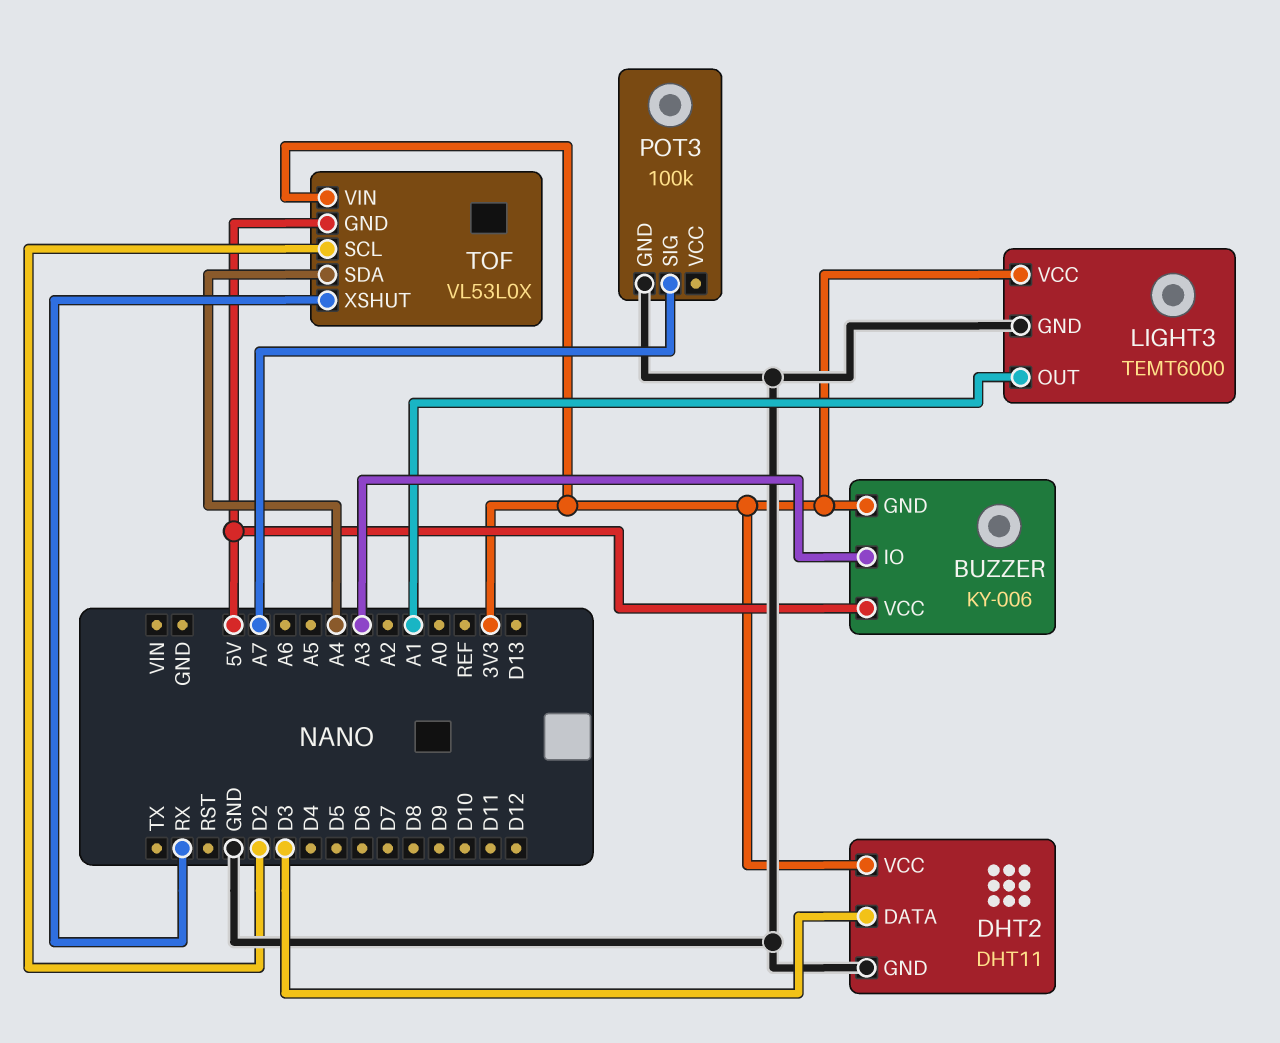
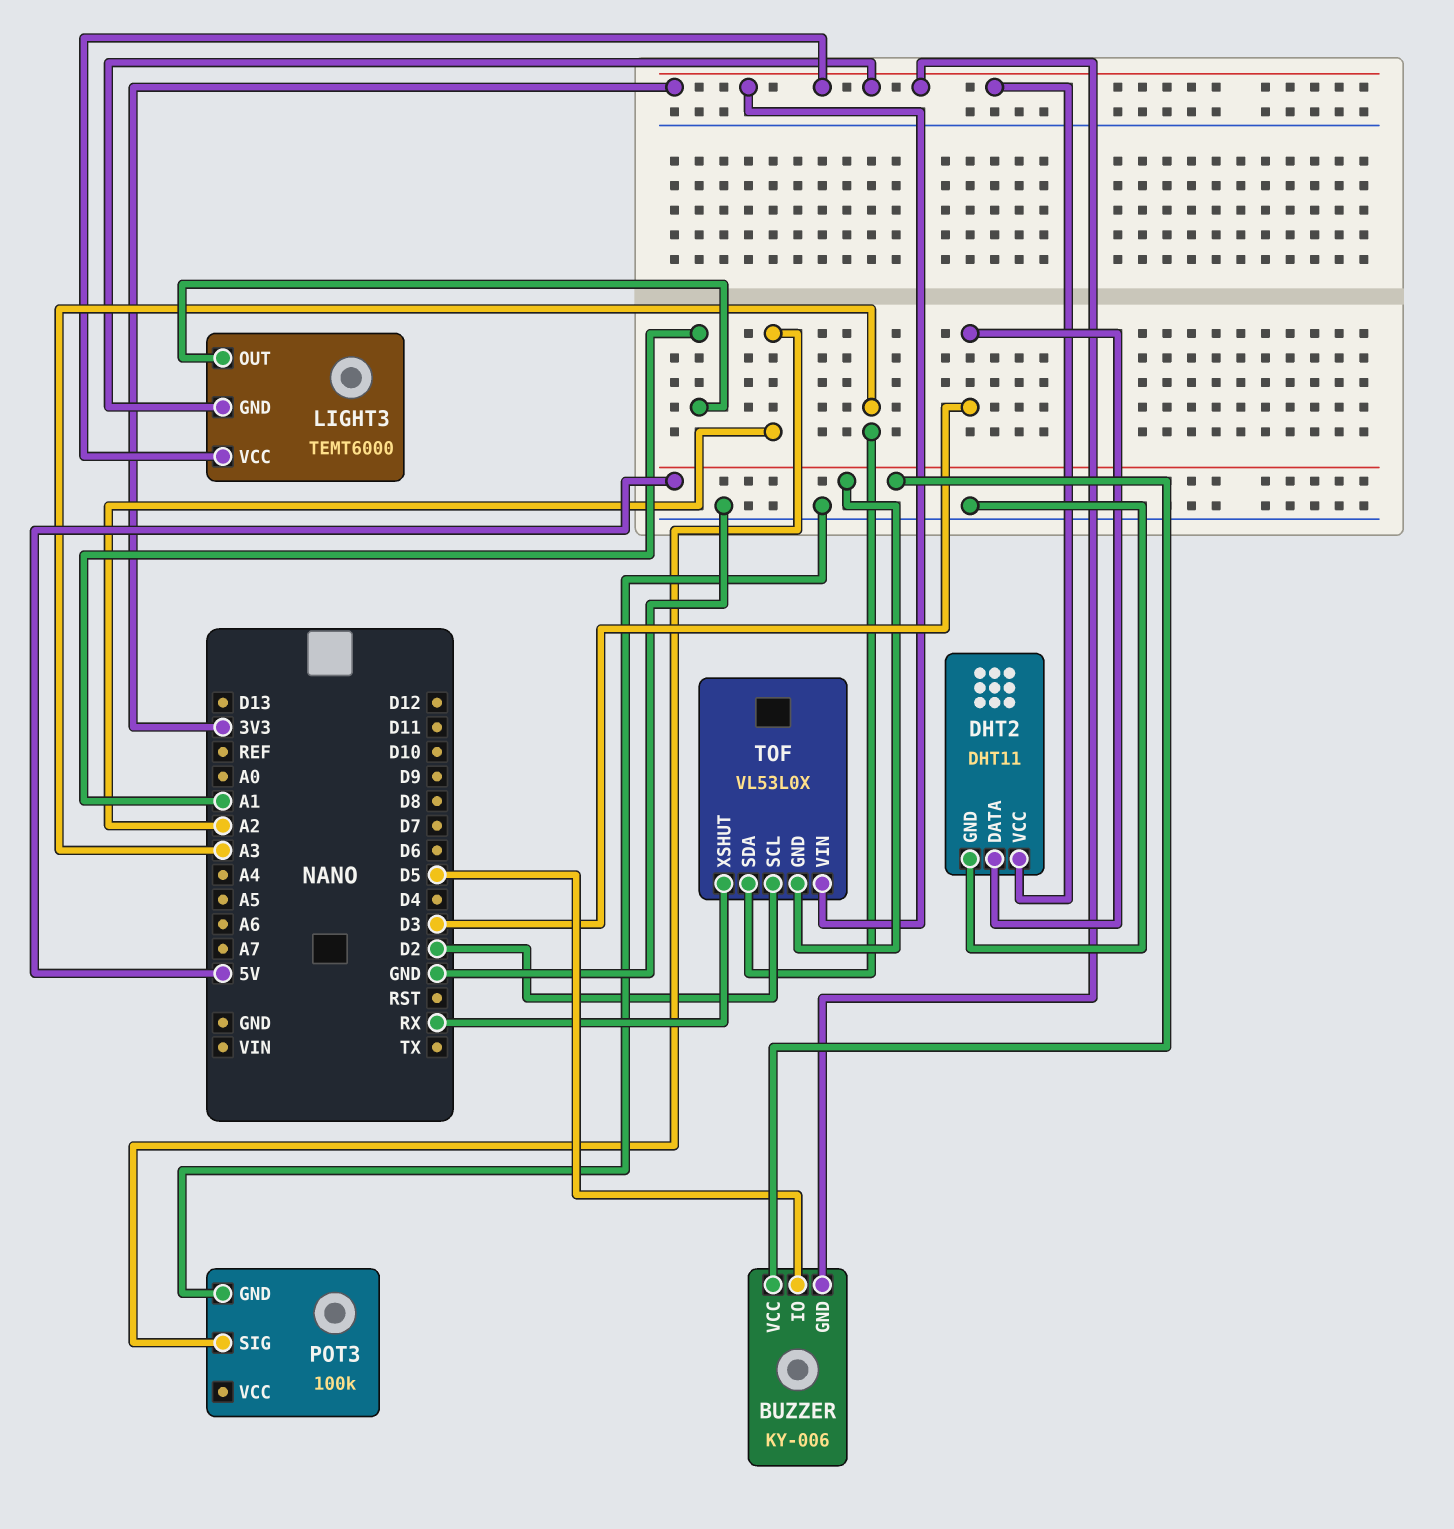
BUZZER pin IO: A3 -> D5
LIGHT3 pin GND: GND -> 3V3
POT3 pin SIG: A7 -> A2
TOF pin SDA: A4 -> A3

